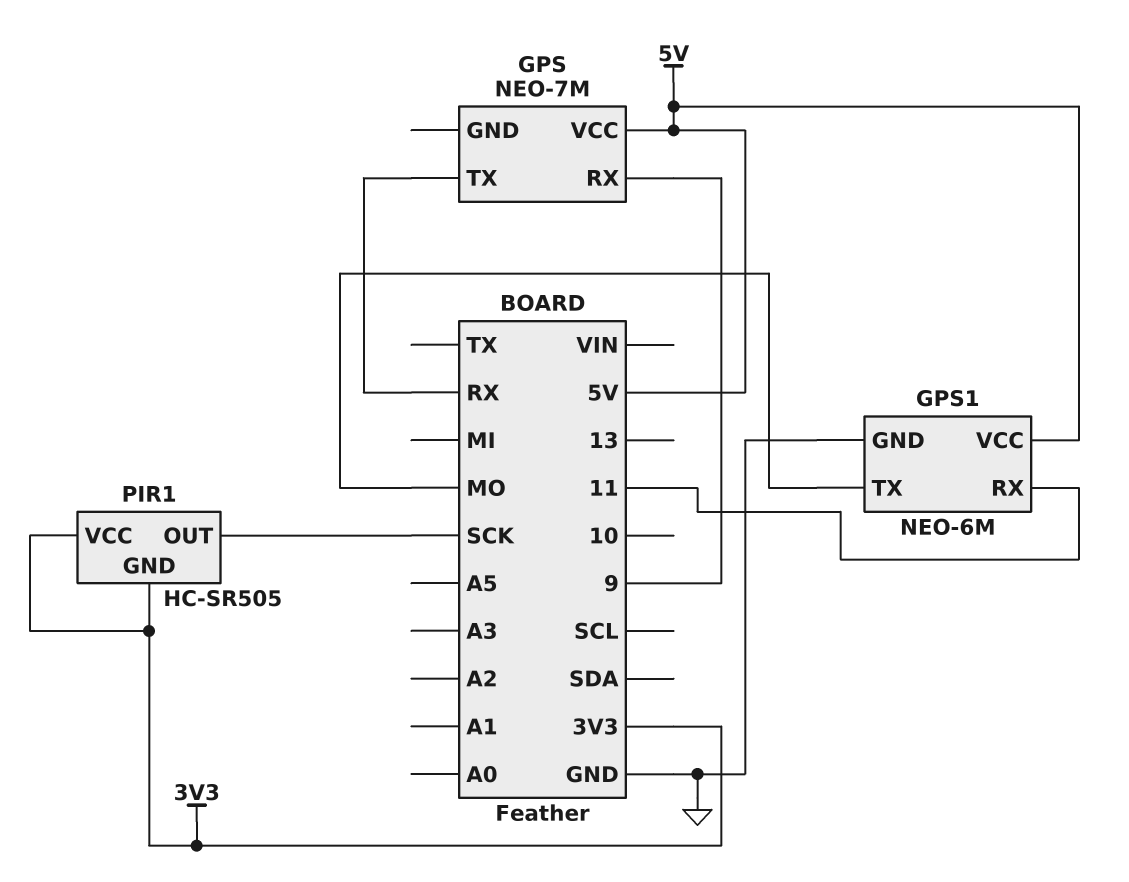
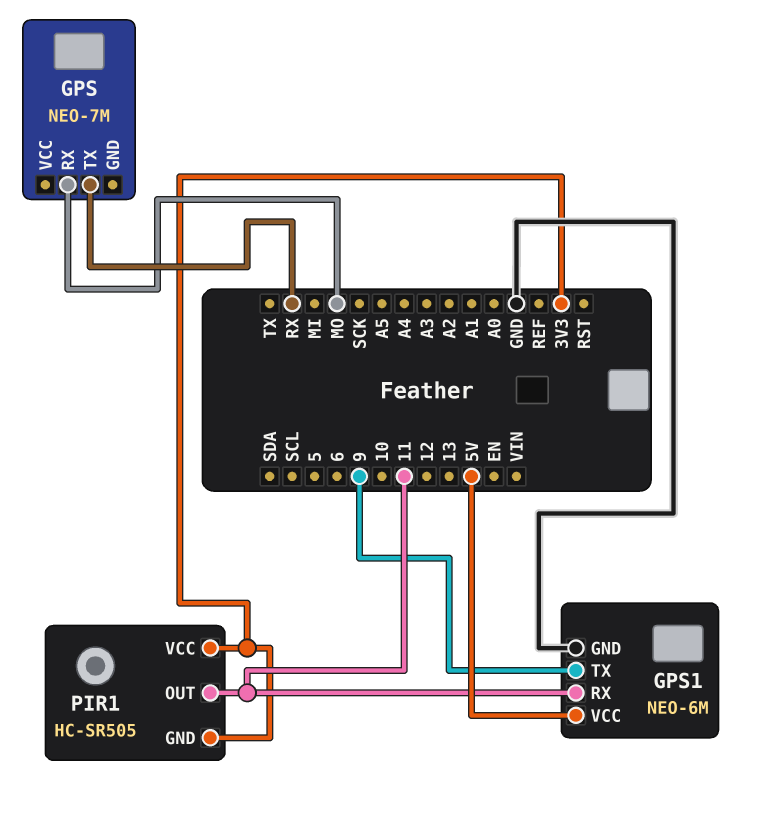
GPS pin RX: 9 -> MO
GPS pin VCC: 5V -> none
GPS1 pin TX: MO -> 9
PIR1 pin OUT: SCK -> 11

